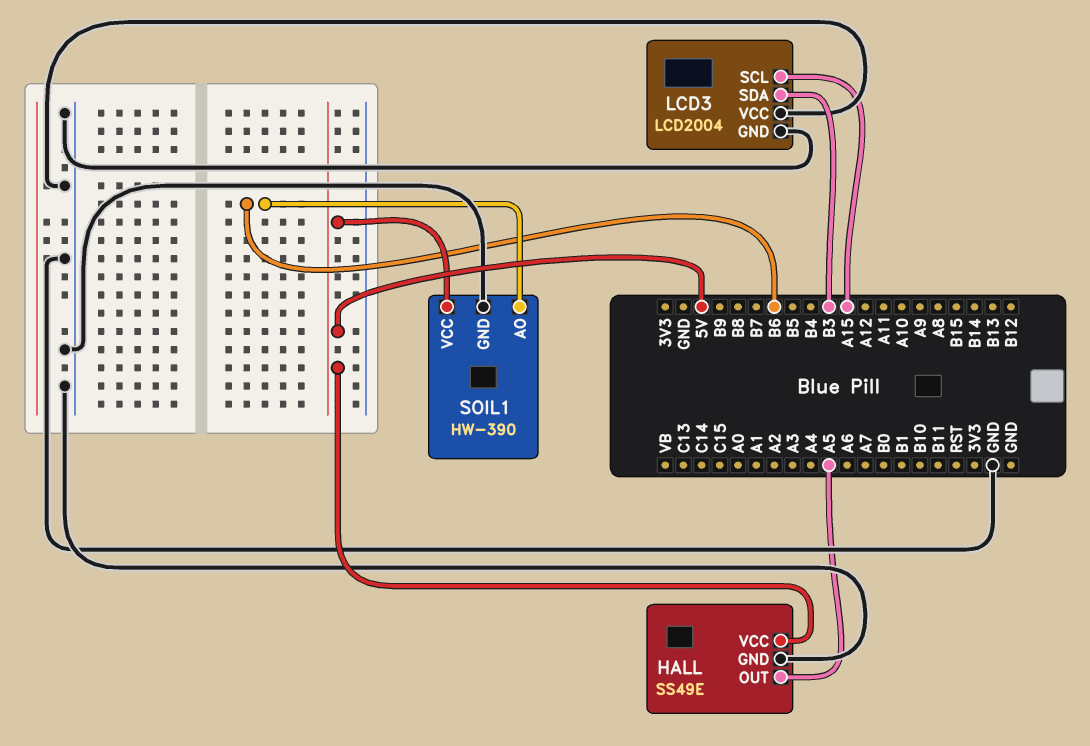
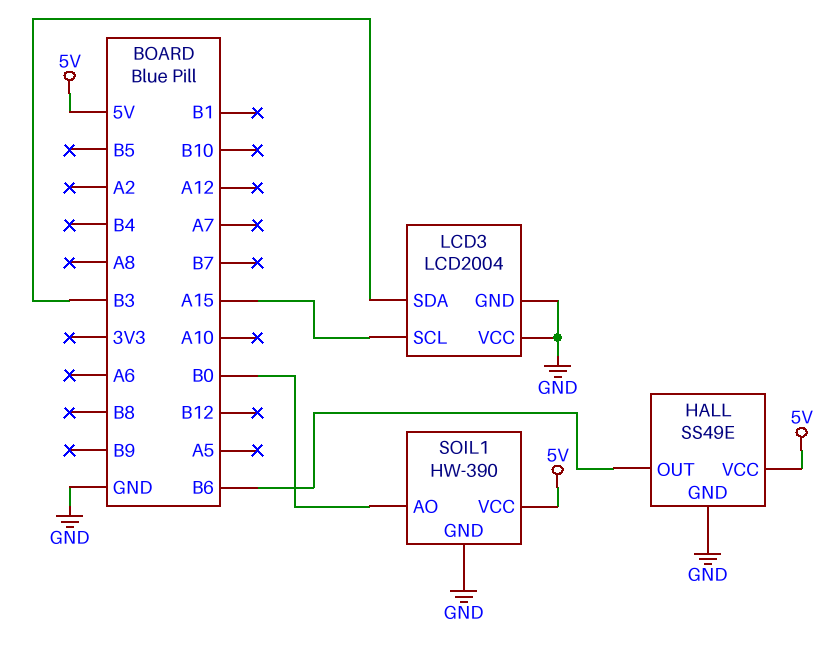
HALL pin OUT: A5 -> B6
SOIL1 pin AO: B6 -> B0

